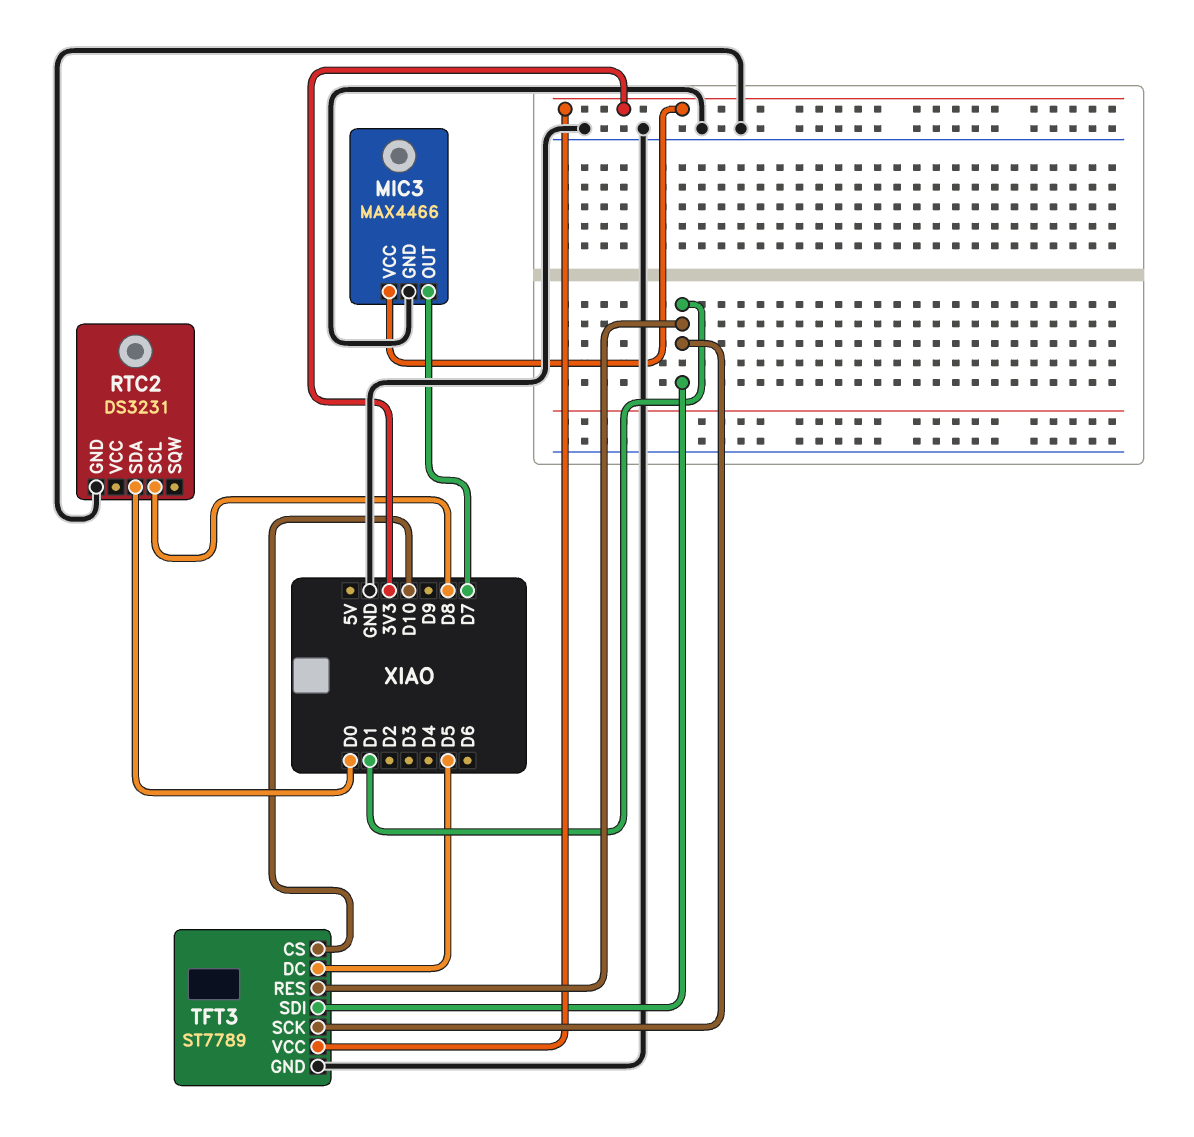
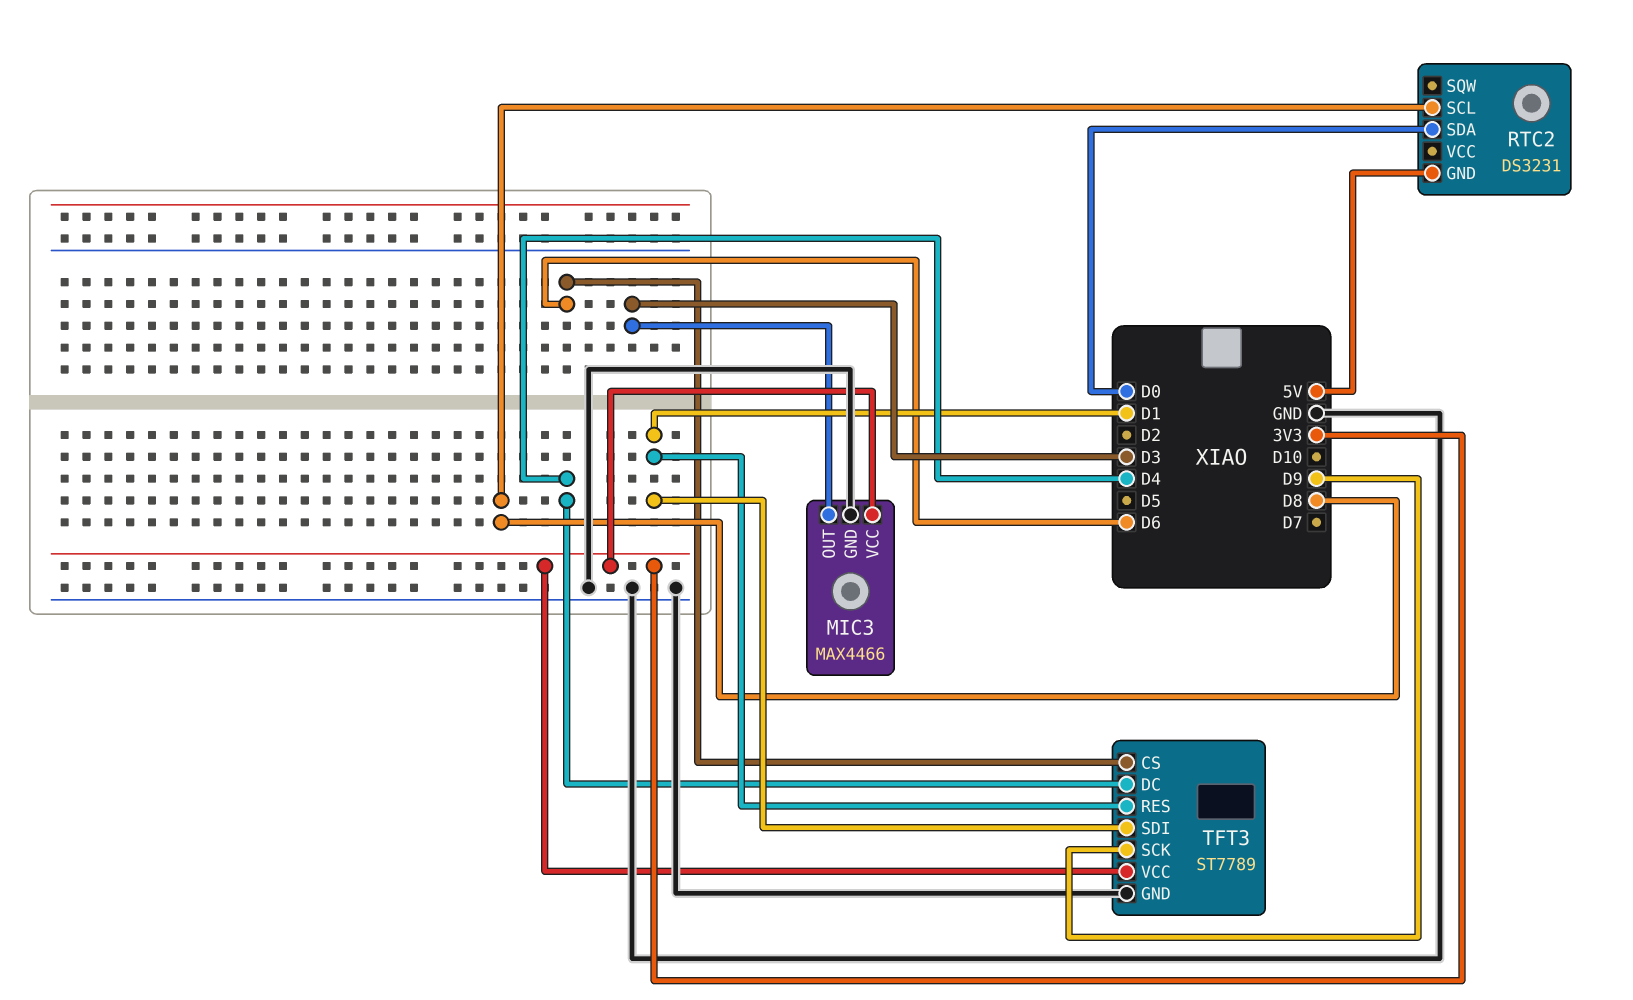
MIC3 pin OUT: D7 -> D3
RTC2 pin GND: GND -> 5V
TFT3 pin CS: D10 -> D6
TFT3 pin DC: D5 -> D4
TFT3 pin SCK: D1 -> D9

